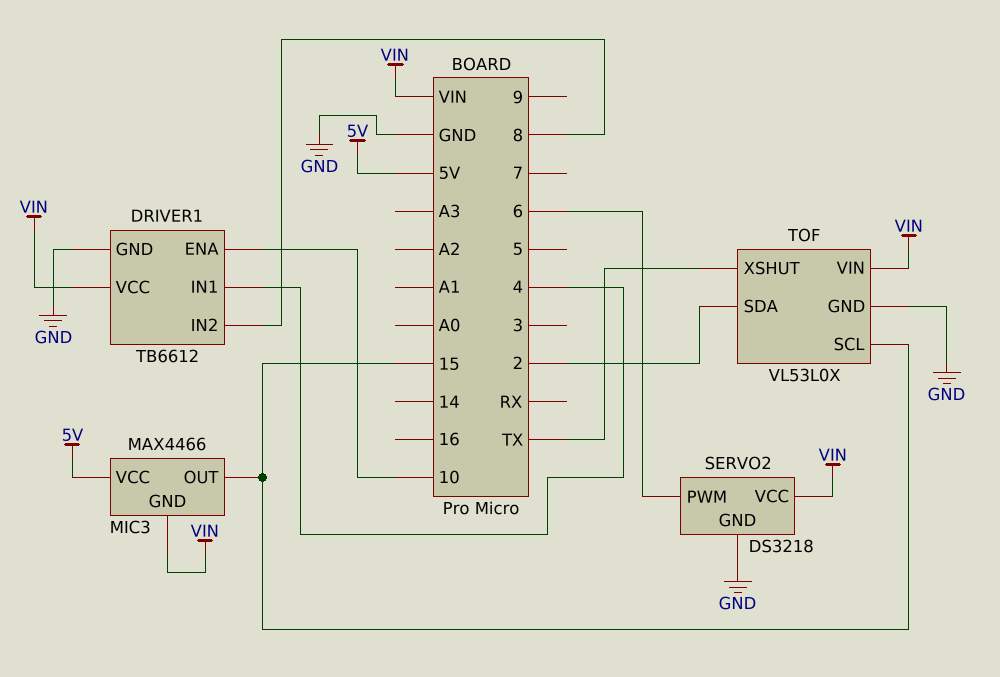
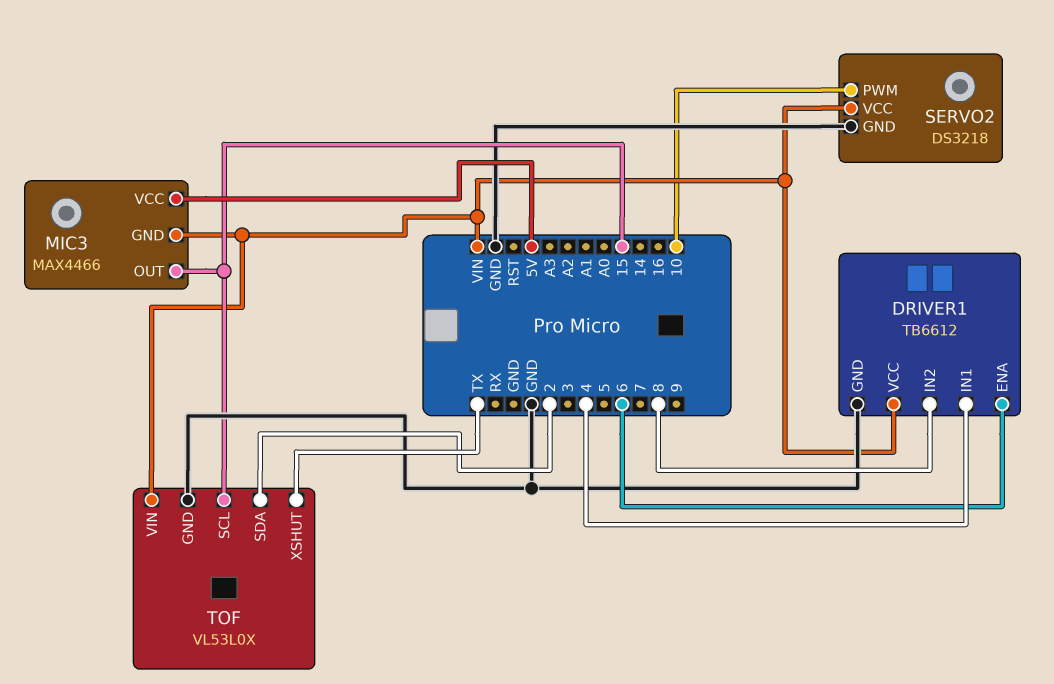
DRIVER1 pin ENA: 10 -> 6
SERVO2 pin PWM: 6 -> 10

